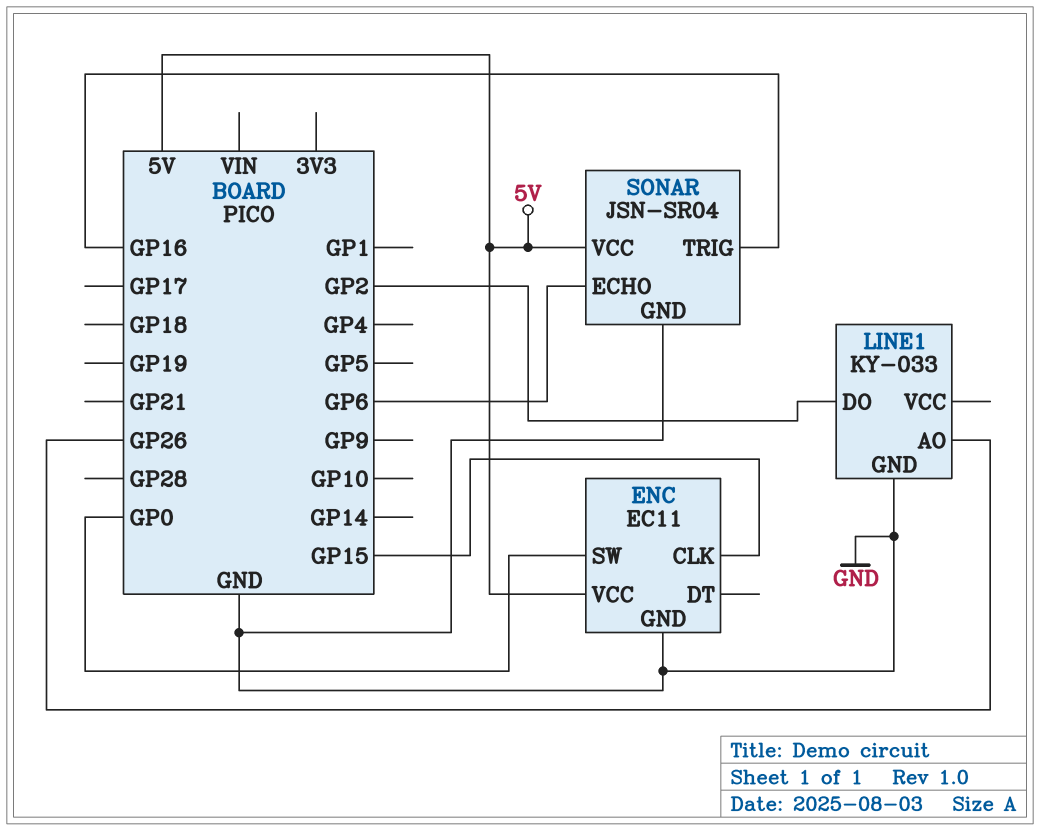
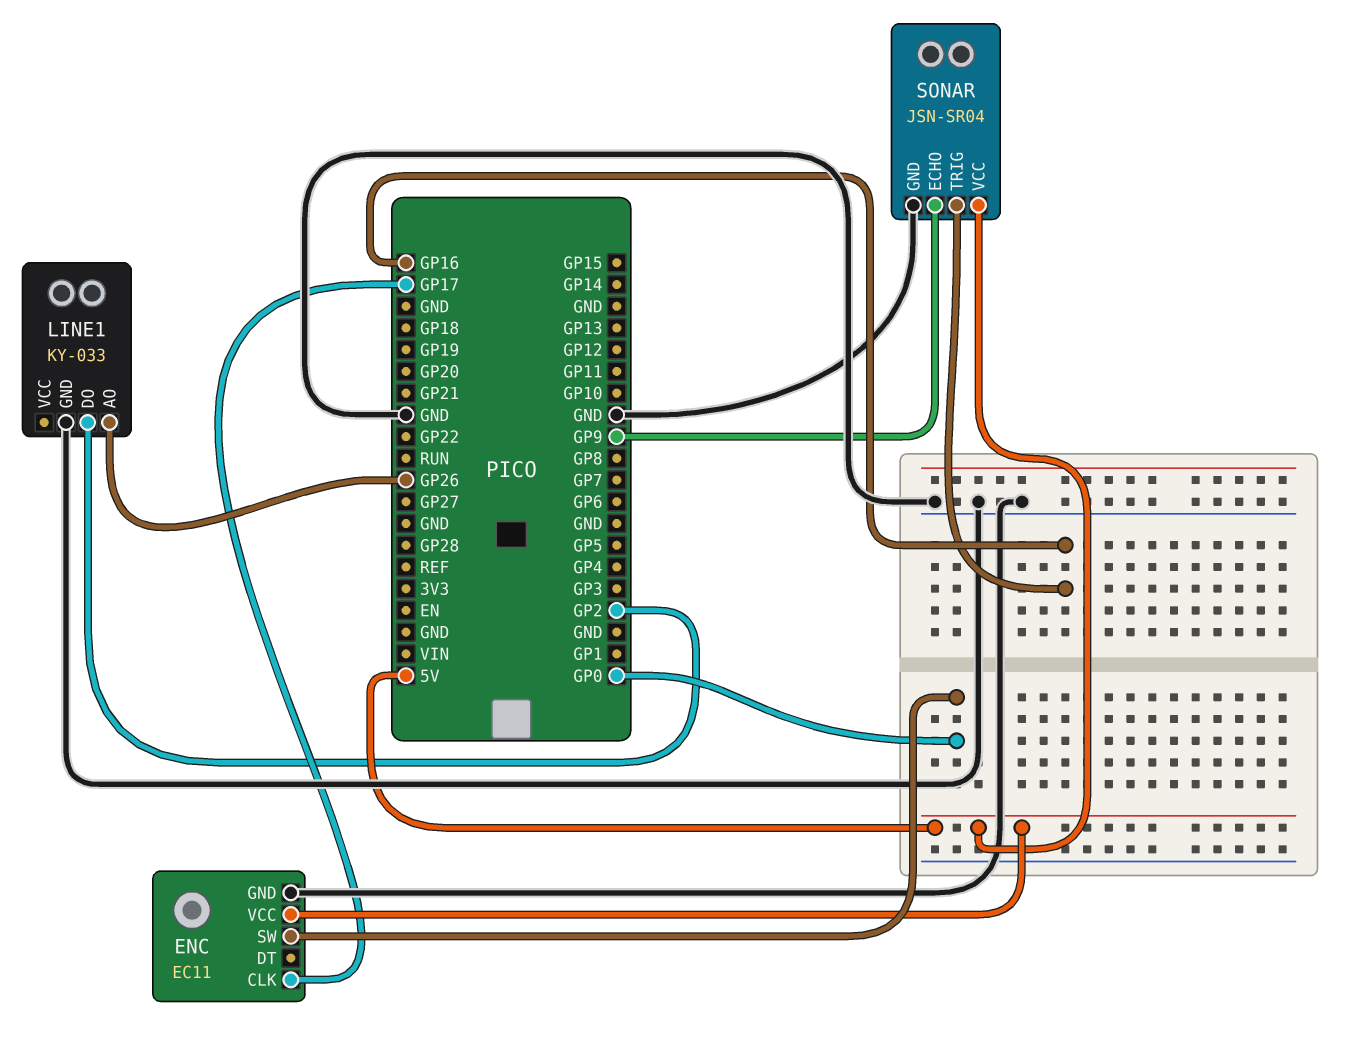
ENC pin CLK: GP15 -> GP17
SONAR pin ECHO: GP6 -> GP9

